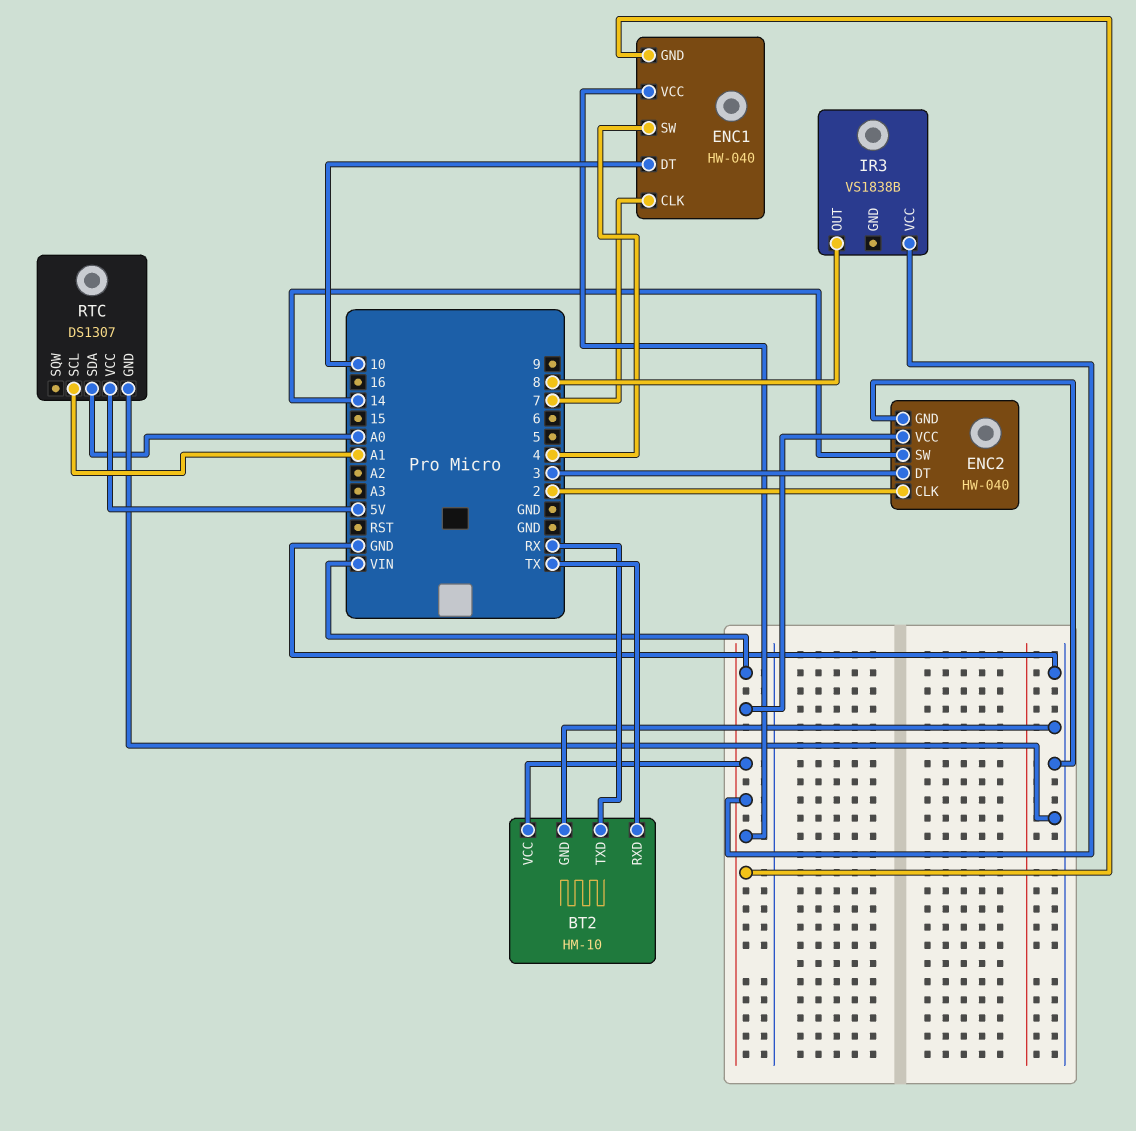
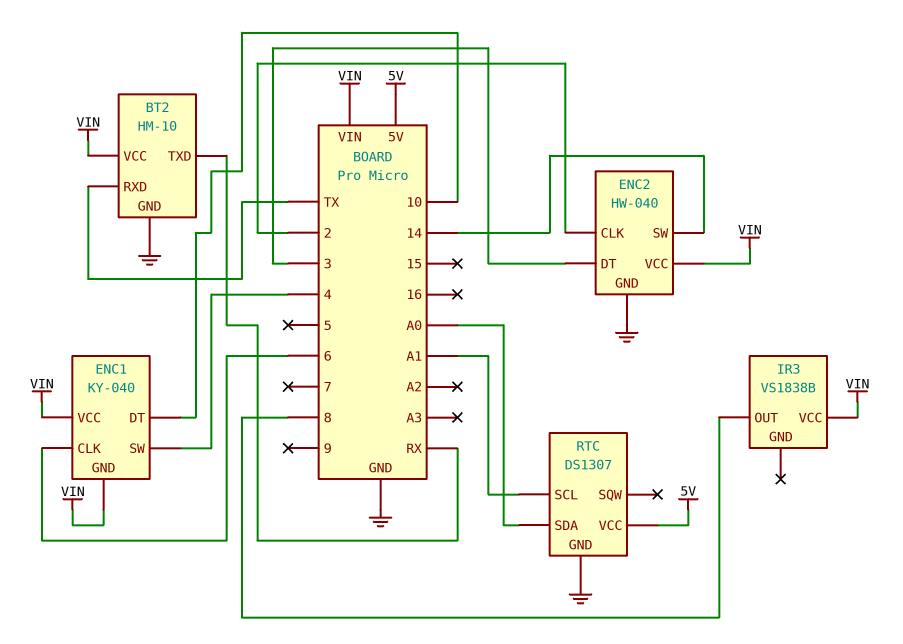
ENC1: HW-040 -> KY-040
ENC1 pin CLK: 7 -> 6

